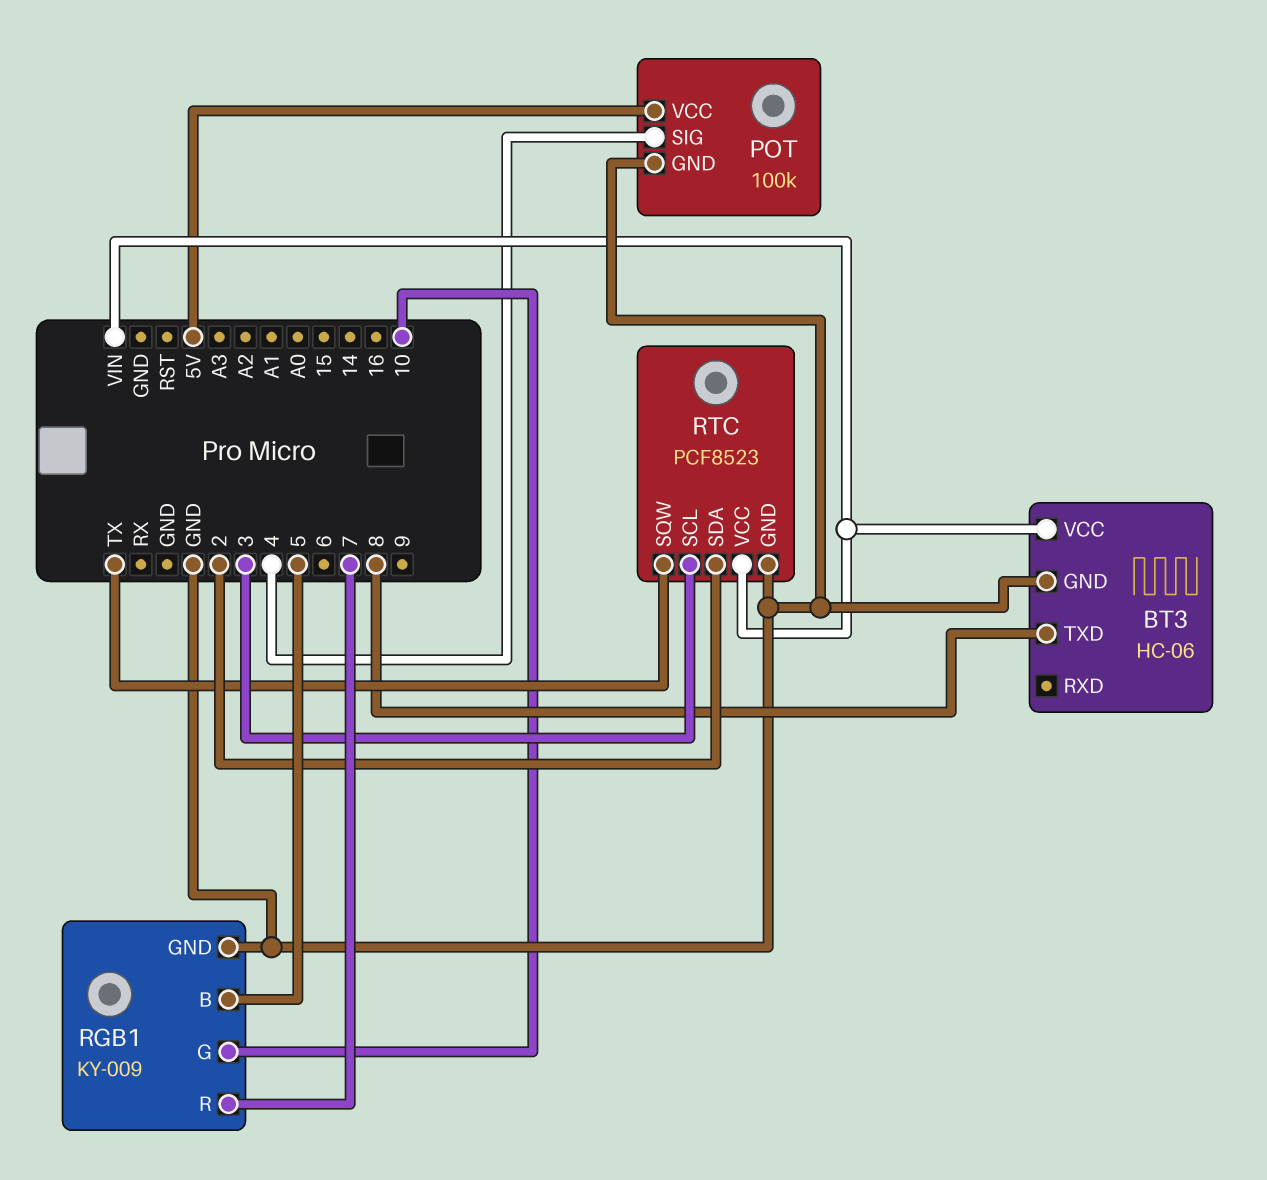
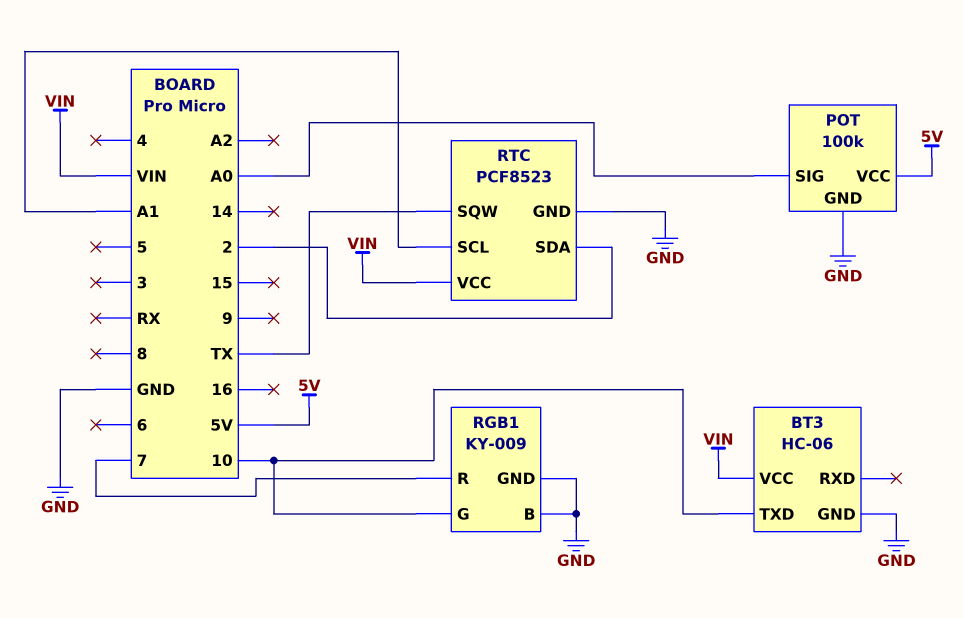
BT3 pin TXD: 8 -> 10
POT pin SIG: 4 -> A0
RGB1 pin B: 5 -> GND
RTC pin SCL: 3 -> A1

